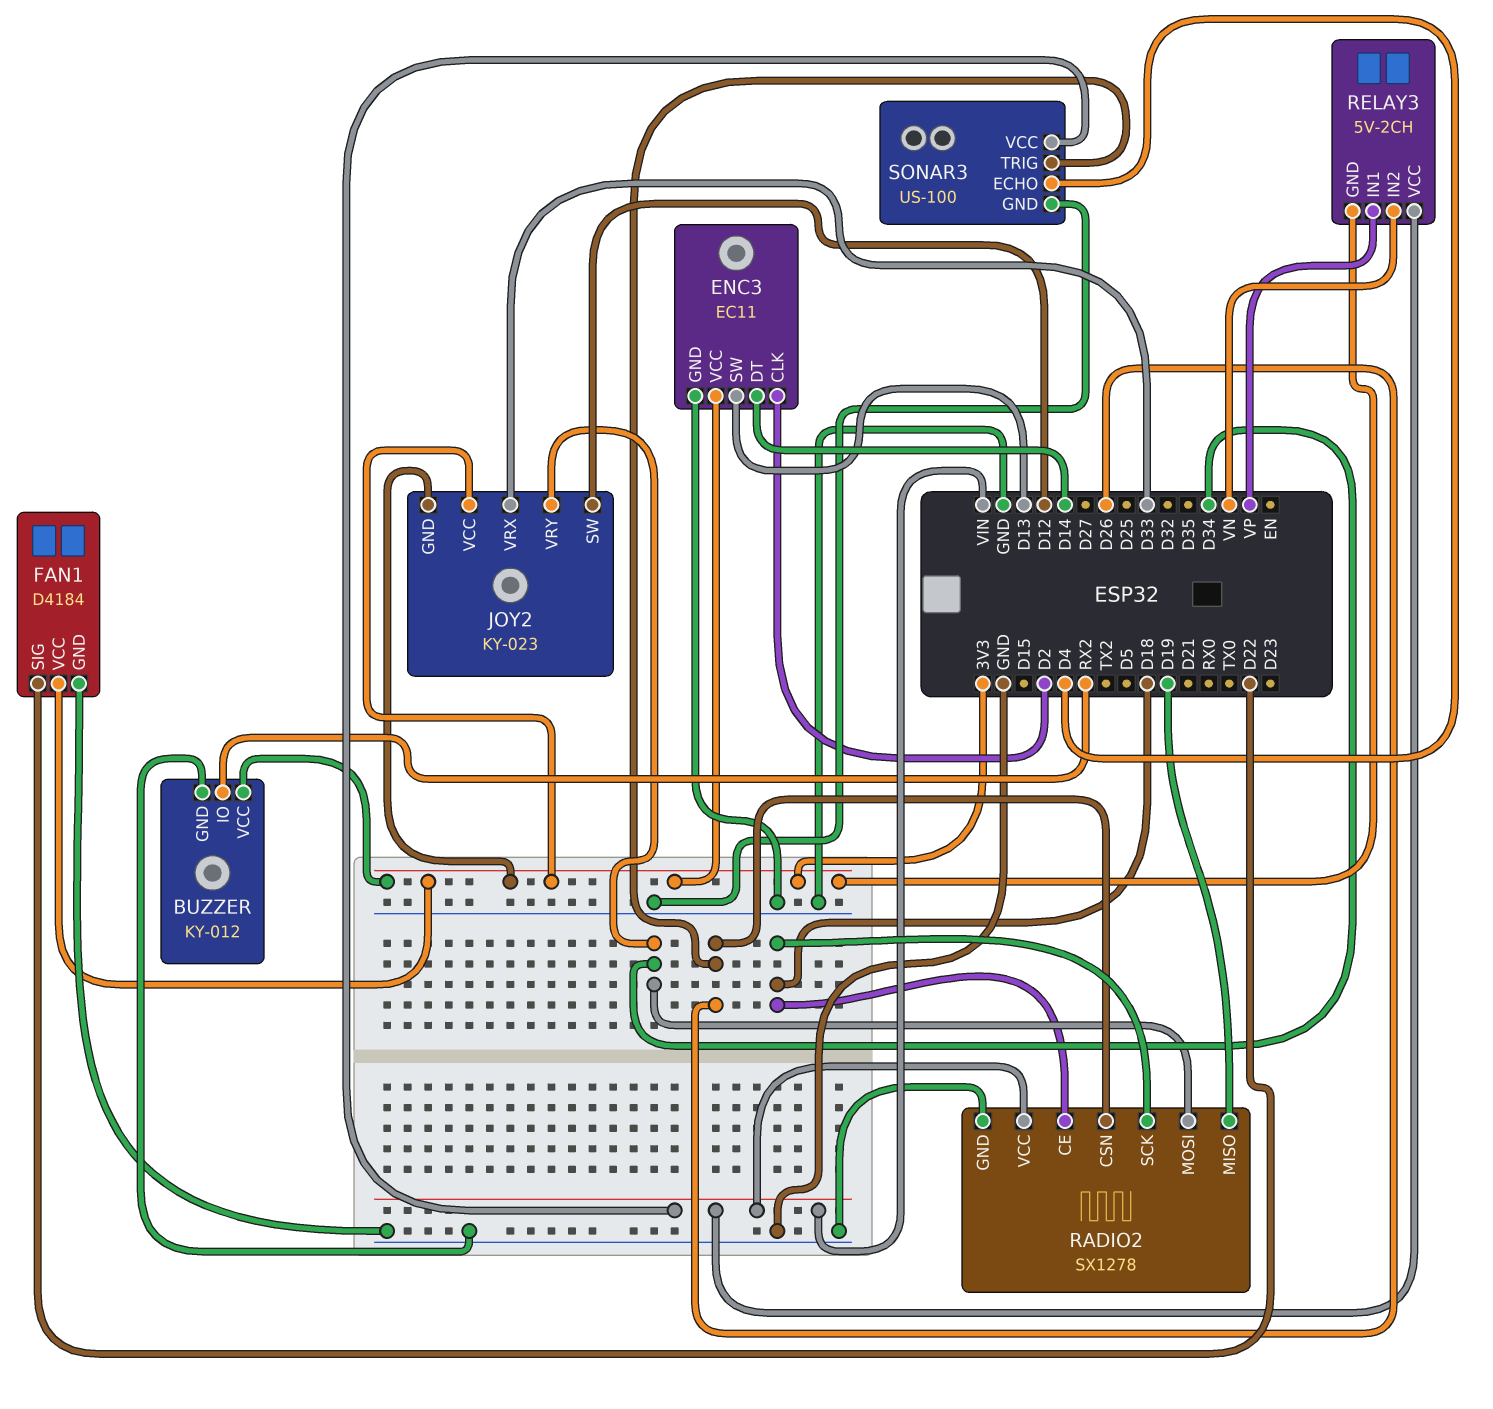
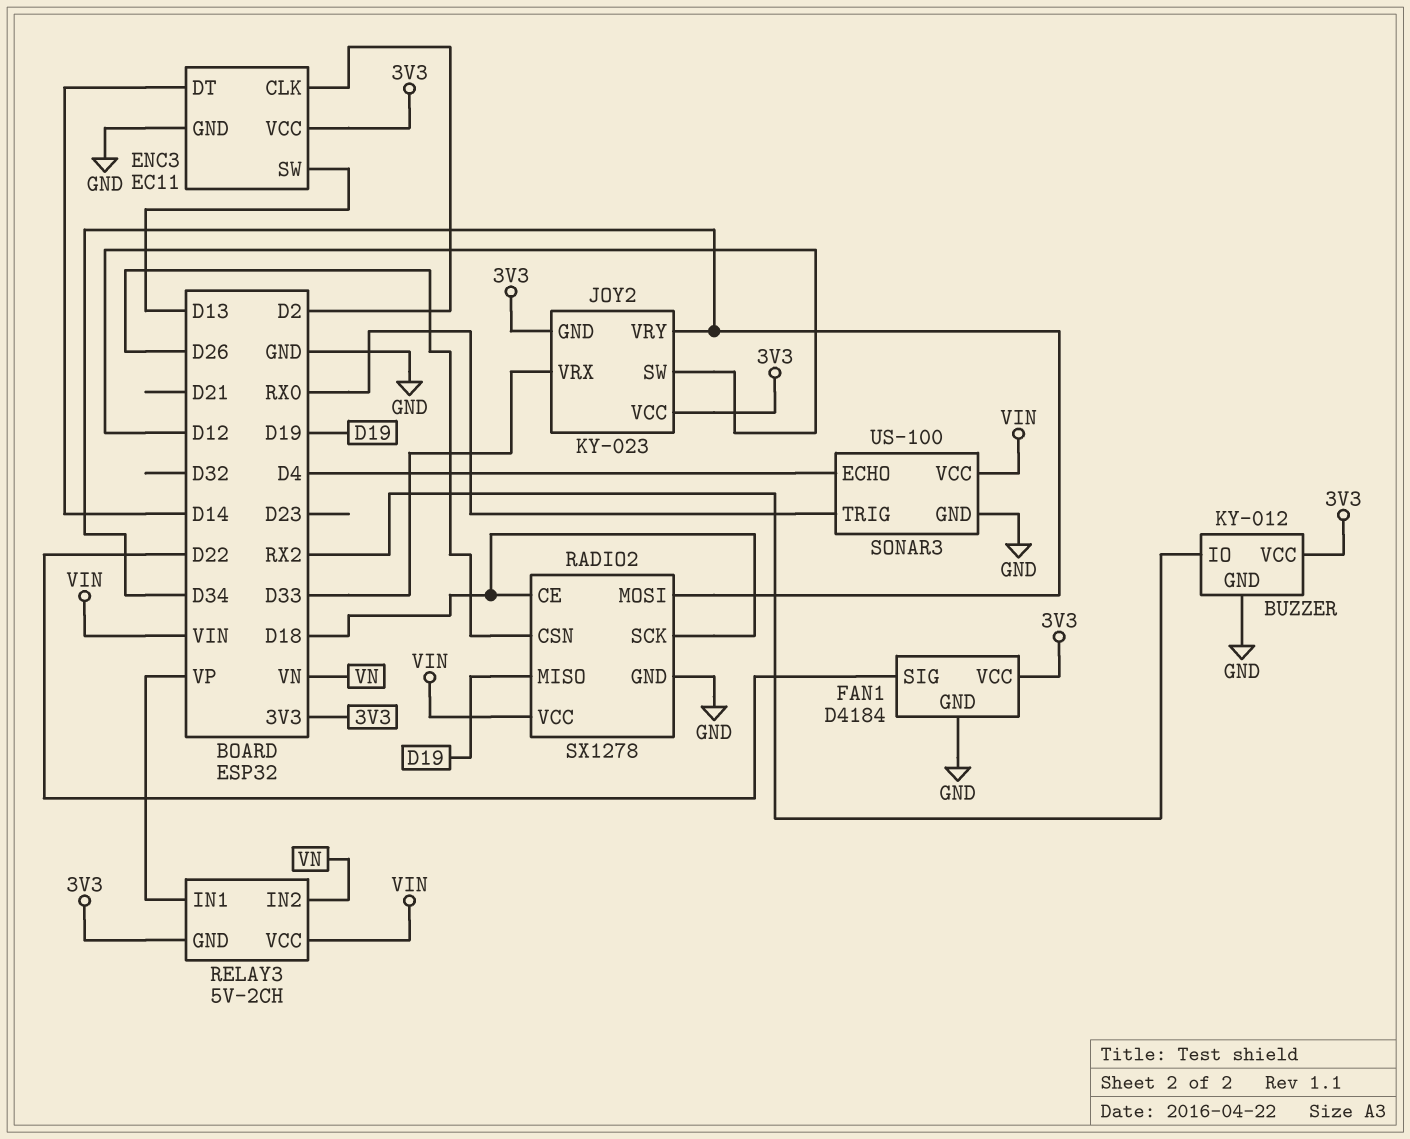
SONAR3 pin TRIG: D26 -> RX0

